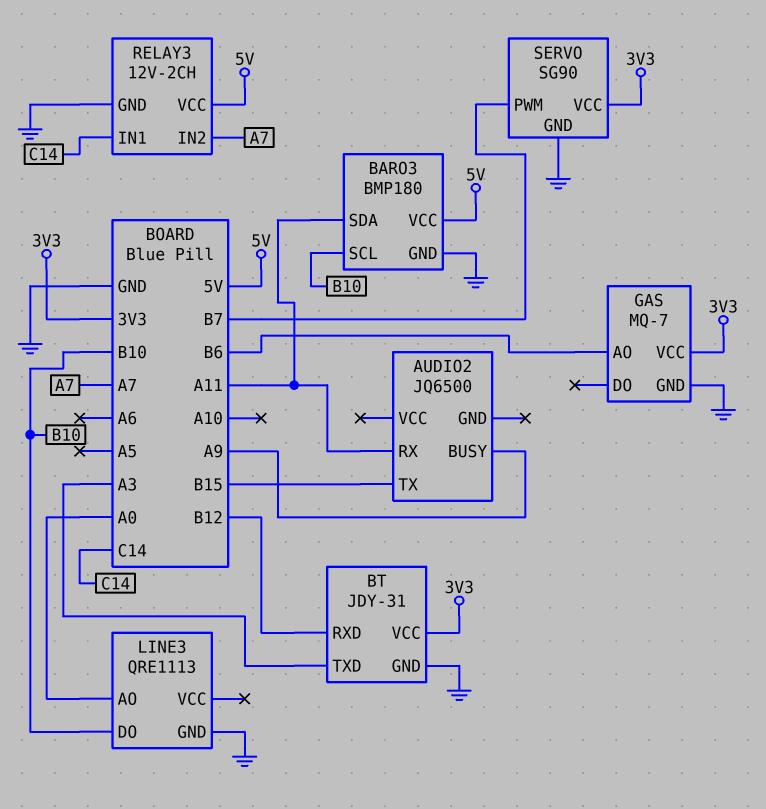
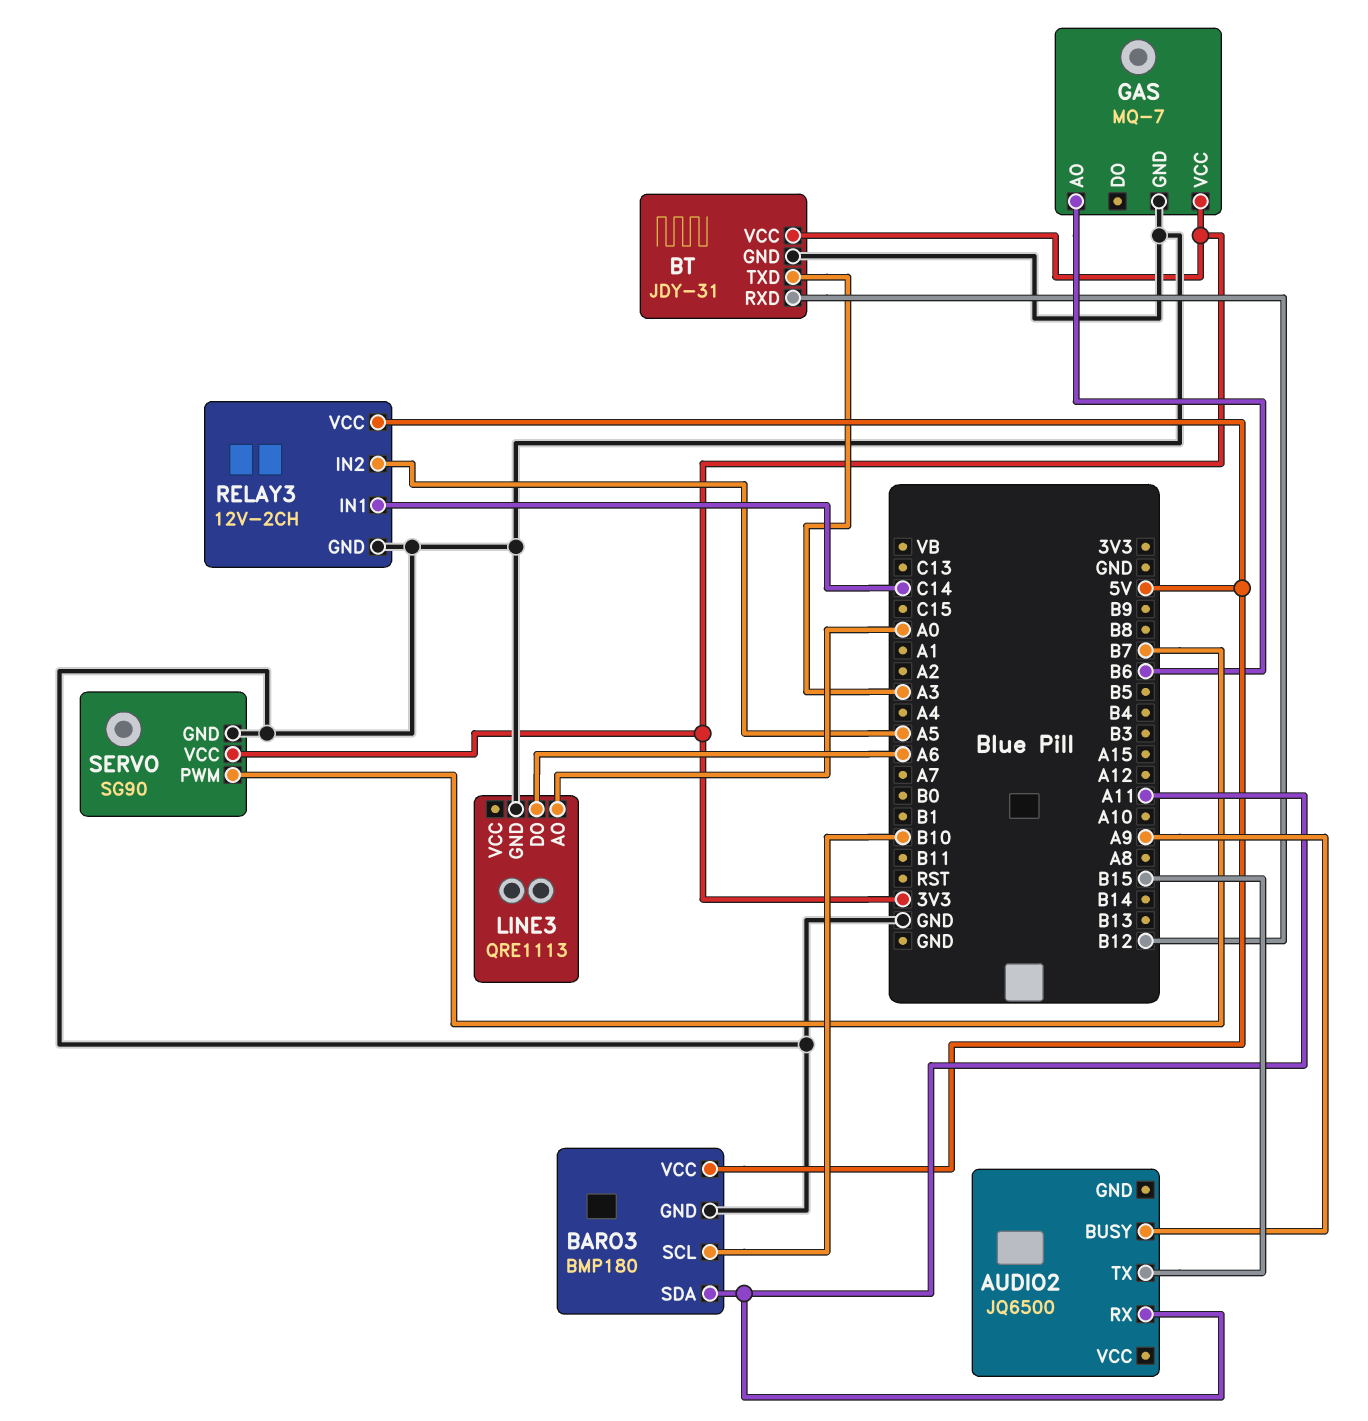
LINE3 pin DO: B10 -> A6
RELAY3 pin IN2: A7 -> A5

